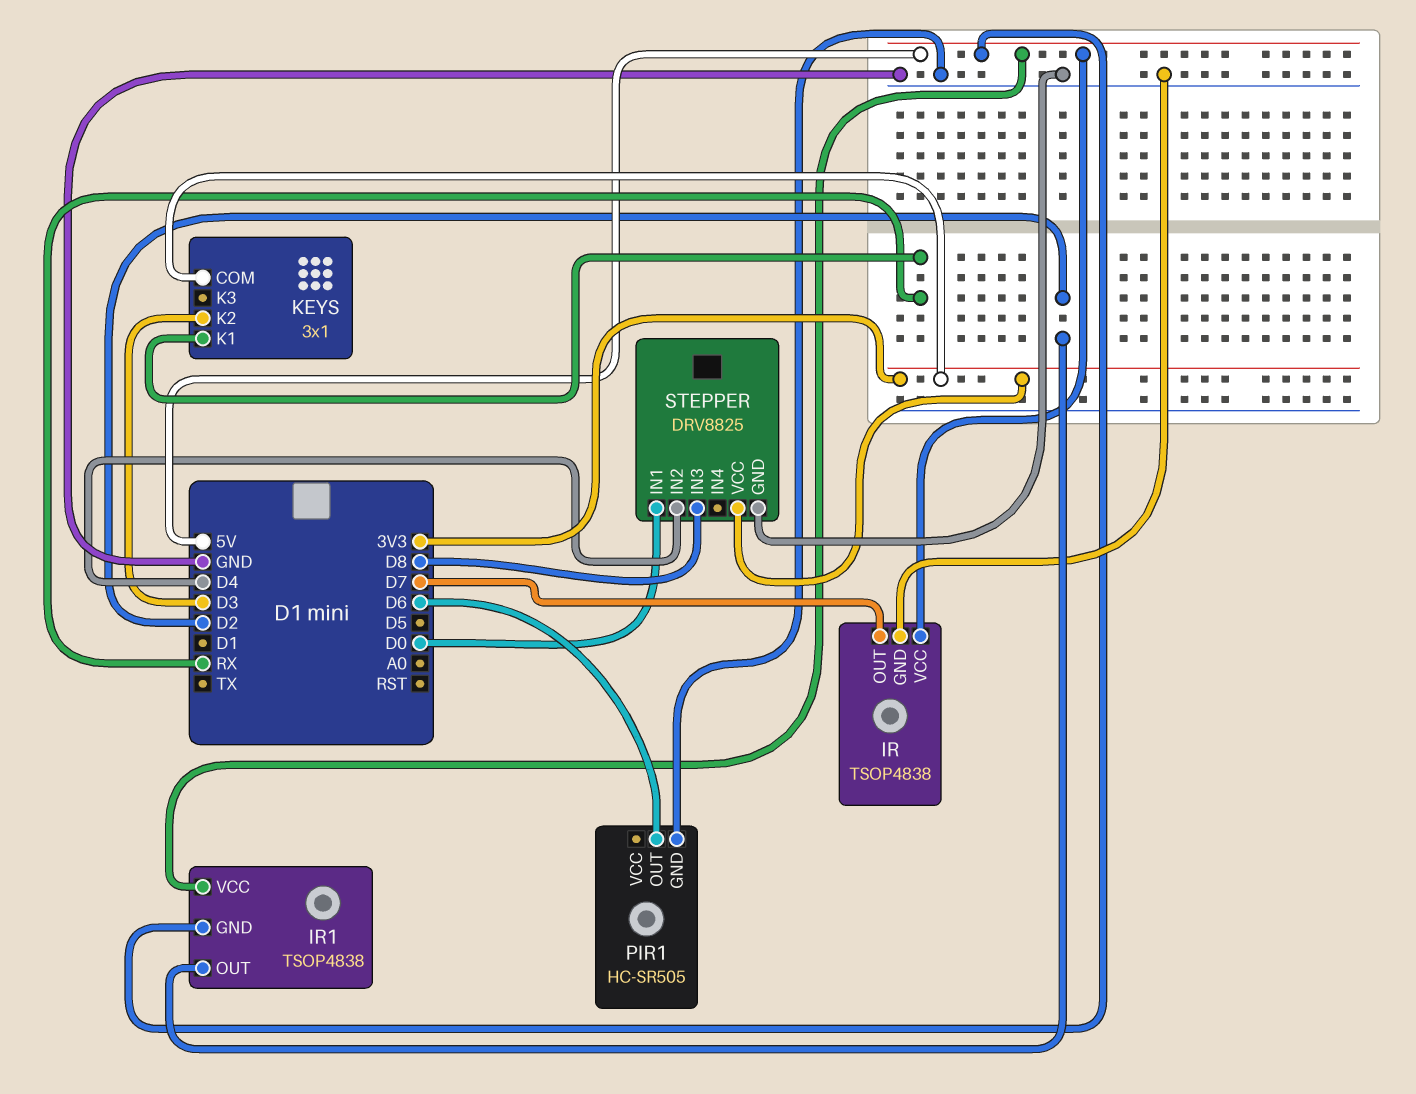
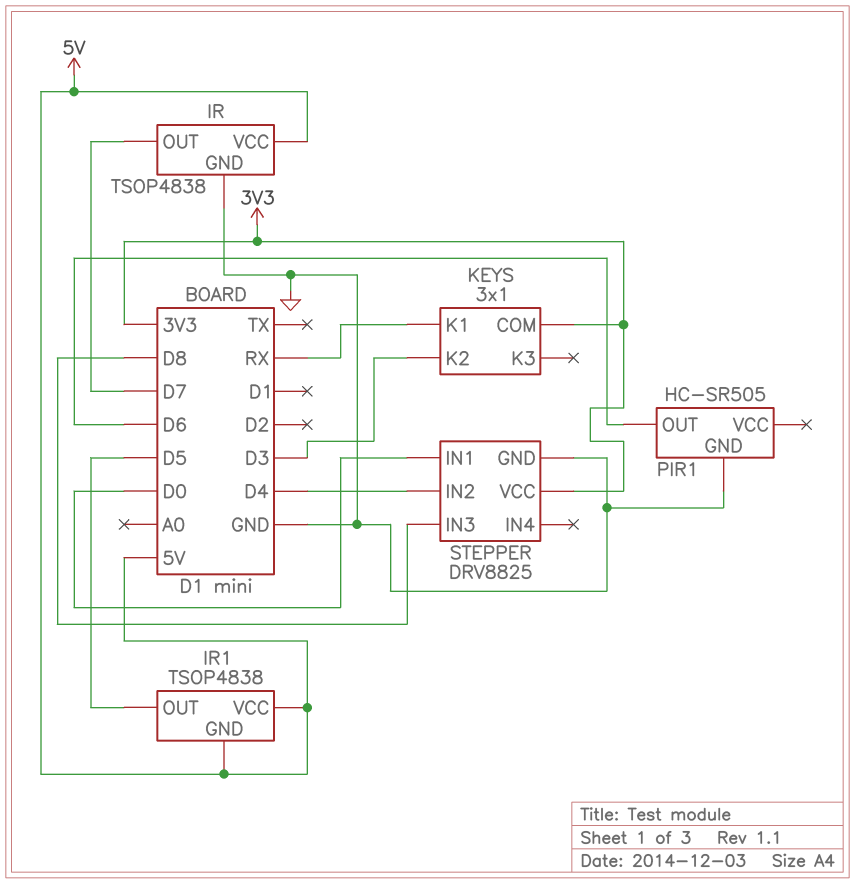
IR1 pin OUT: D2 -> D5

